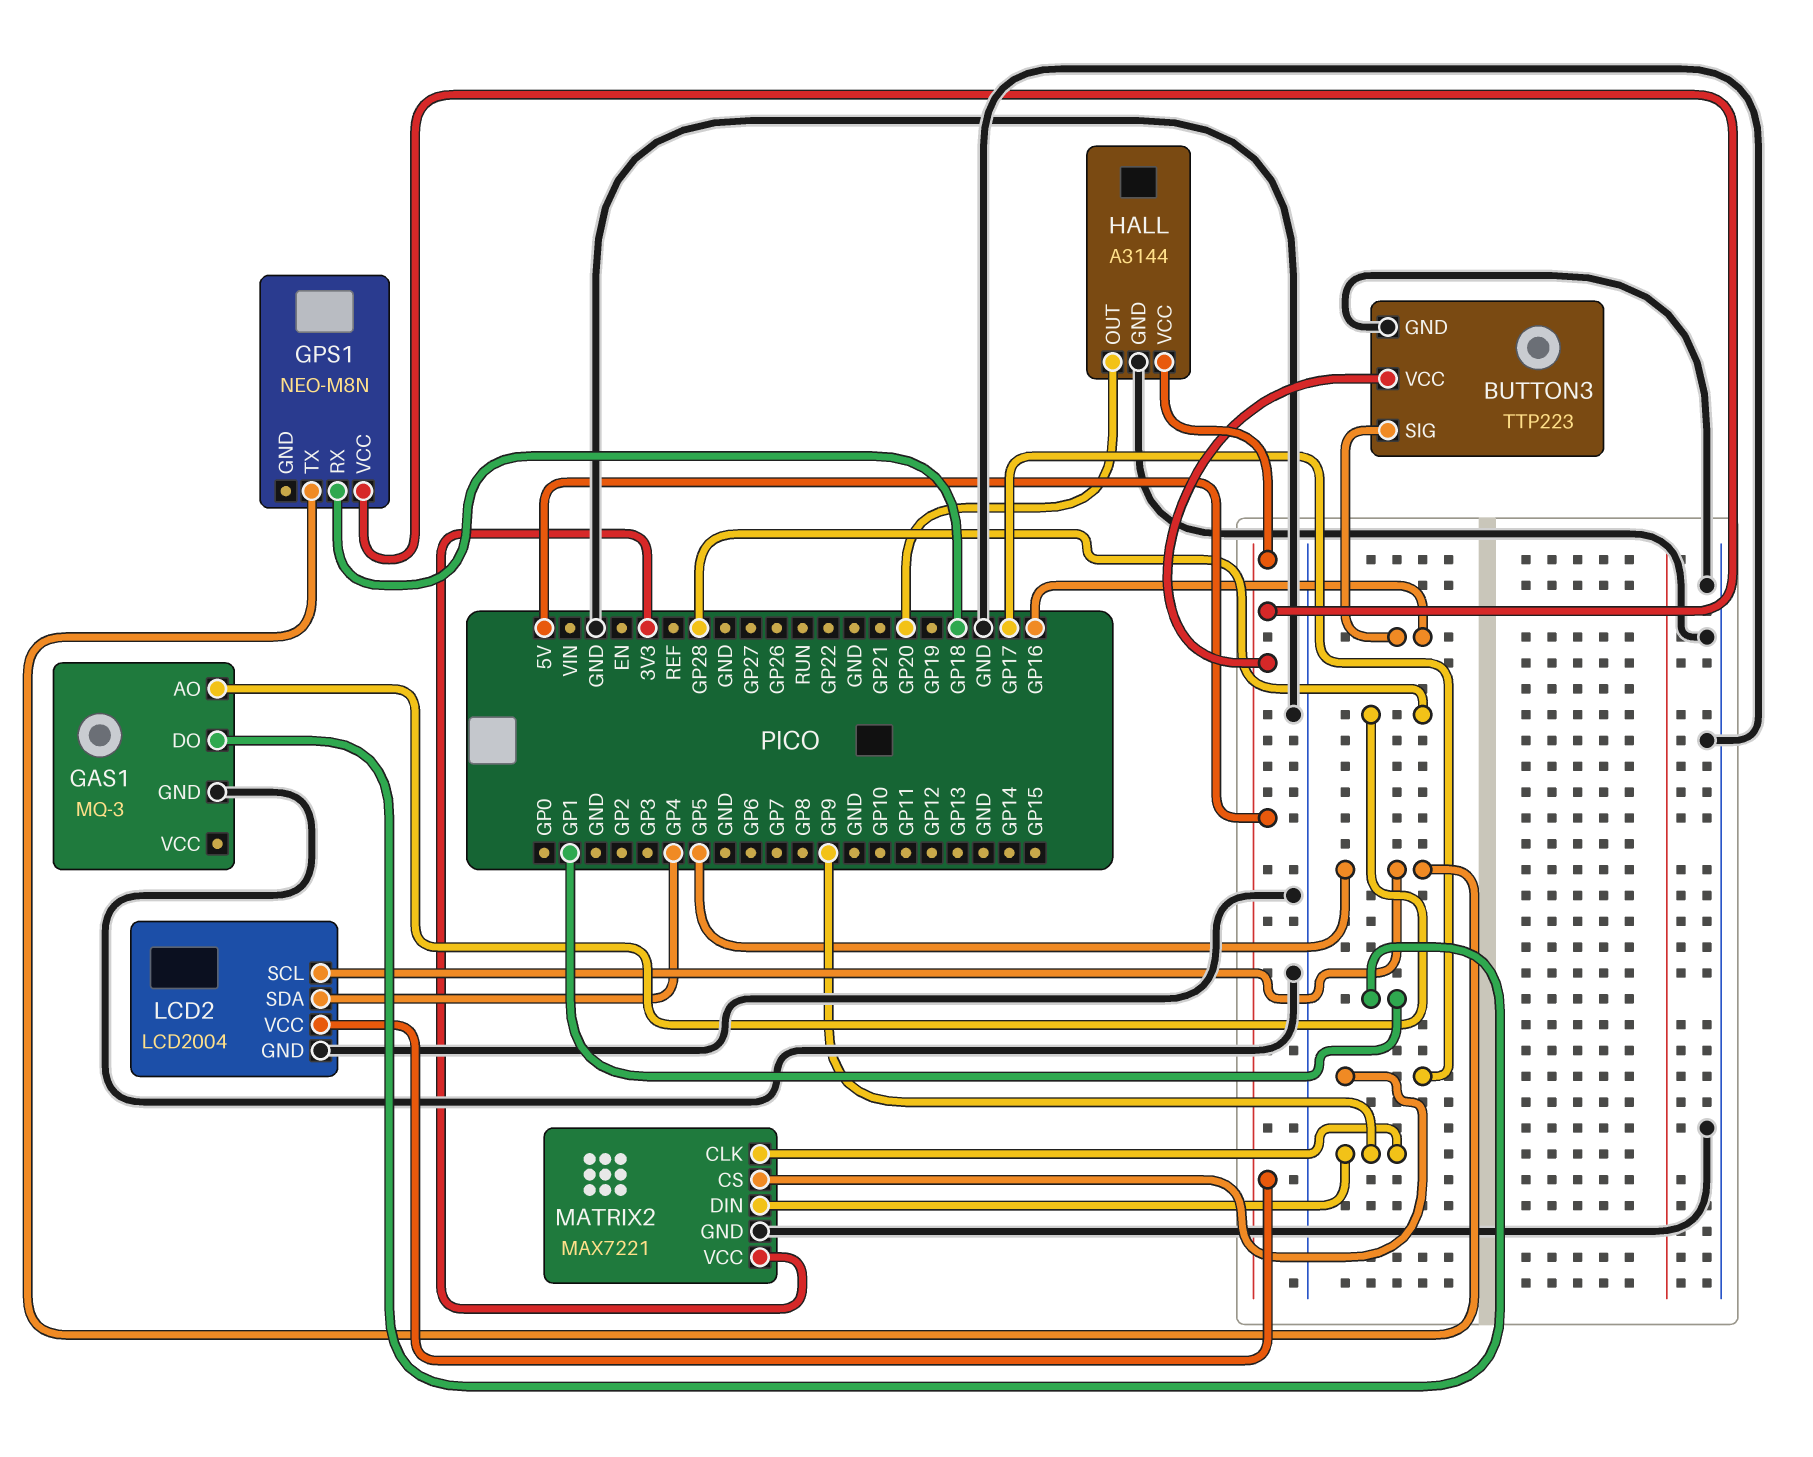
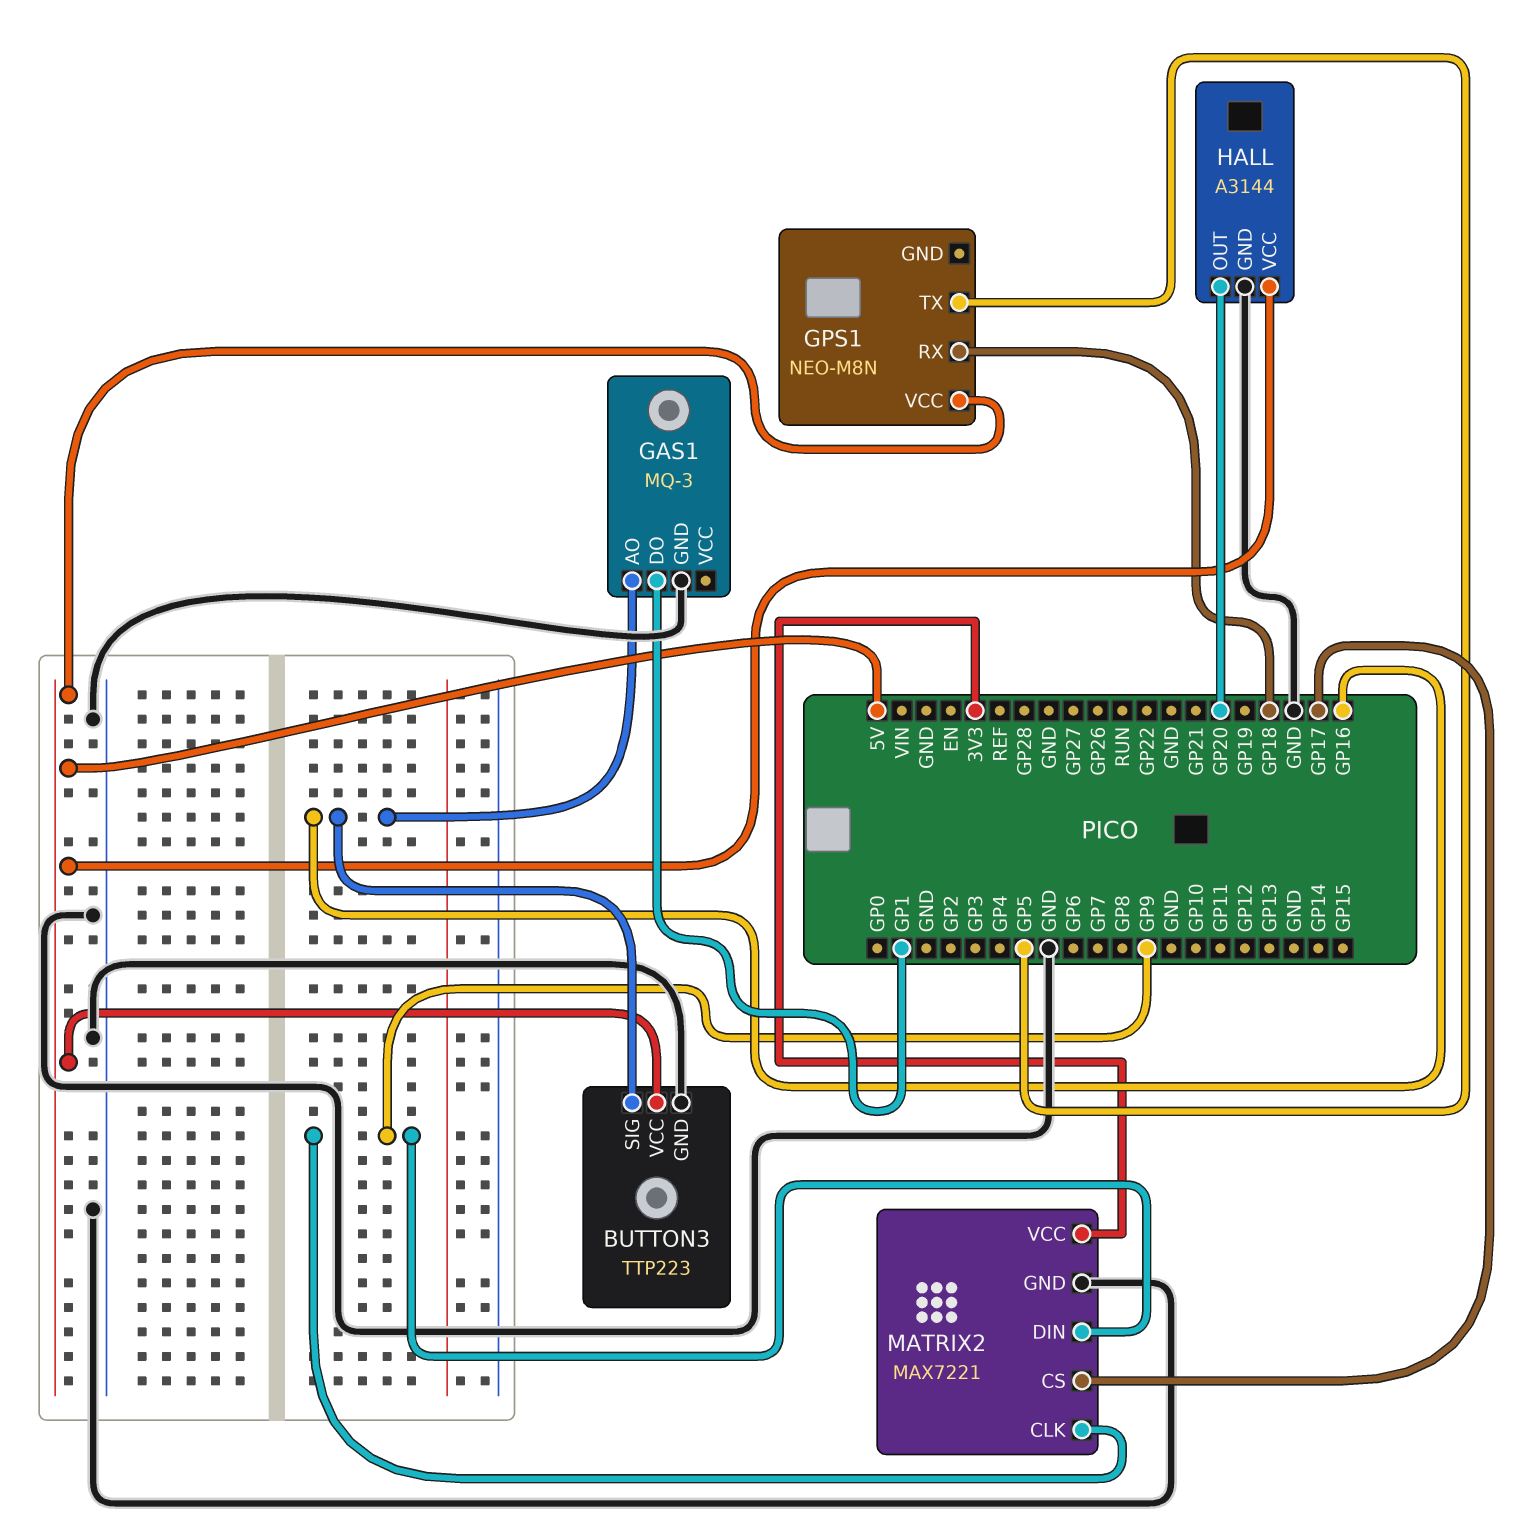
GAS1 pin AO: GP28 -> GP16
LCD2: LCD2004 -> none
LCD2 pin GND: GND -> none
LCD2 pin SCL: GP5 -> none
LCD2 pin SDA: GP4 -> none
LCD2 pin VCC: 5V -> none

